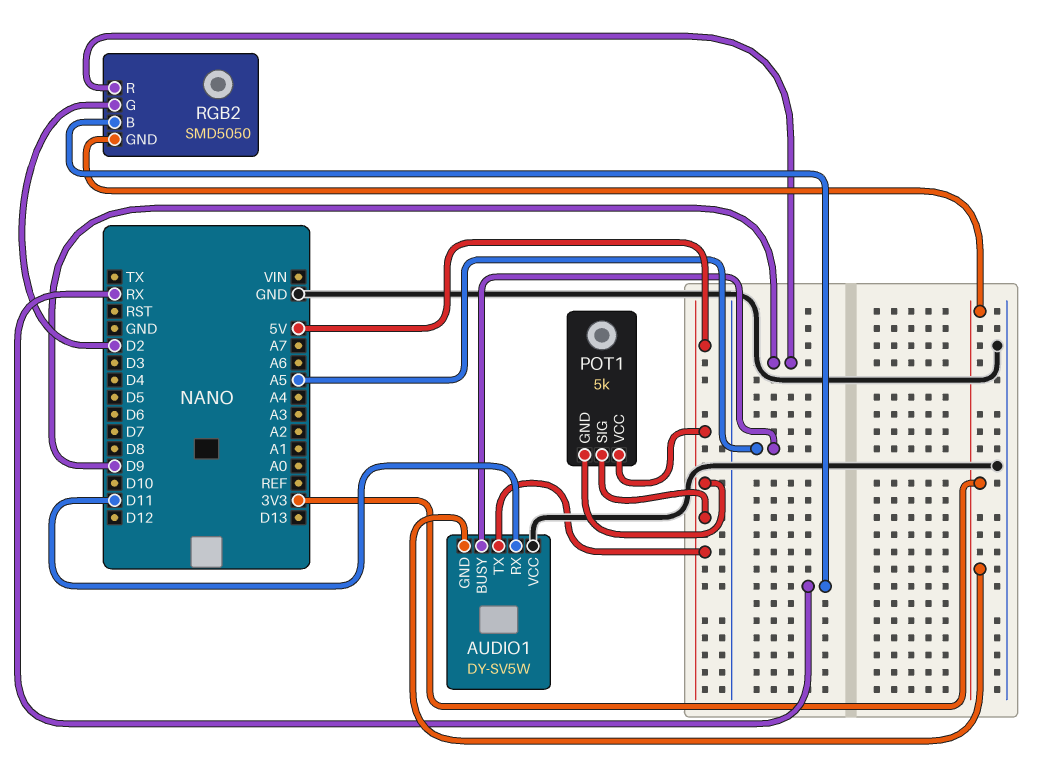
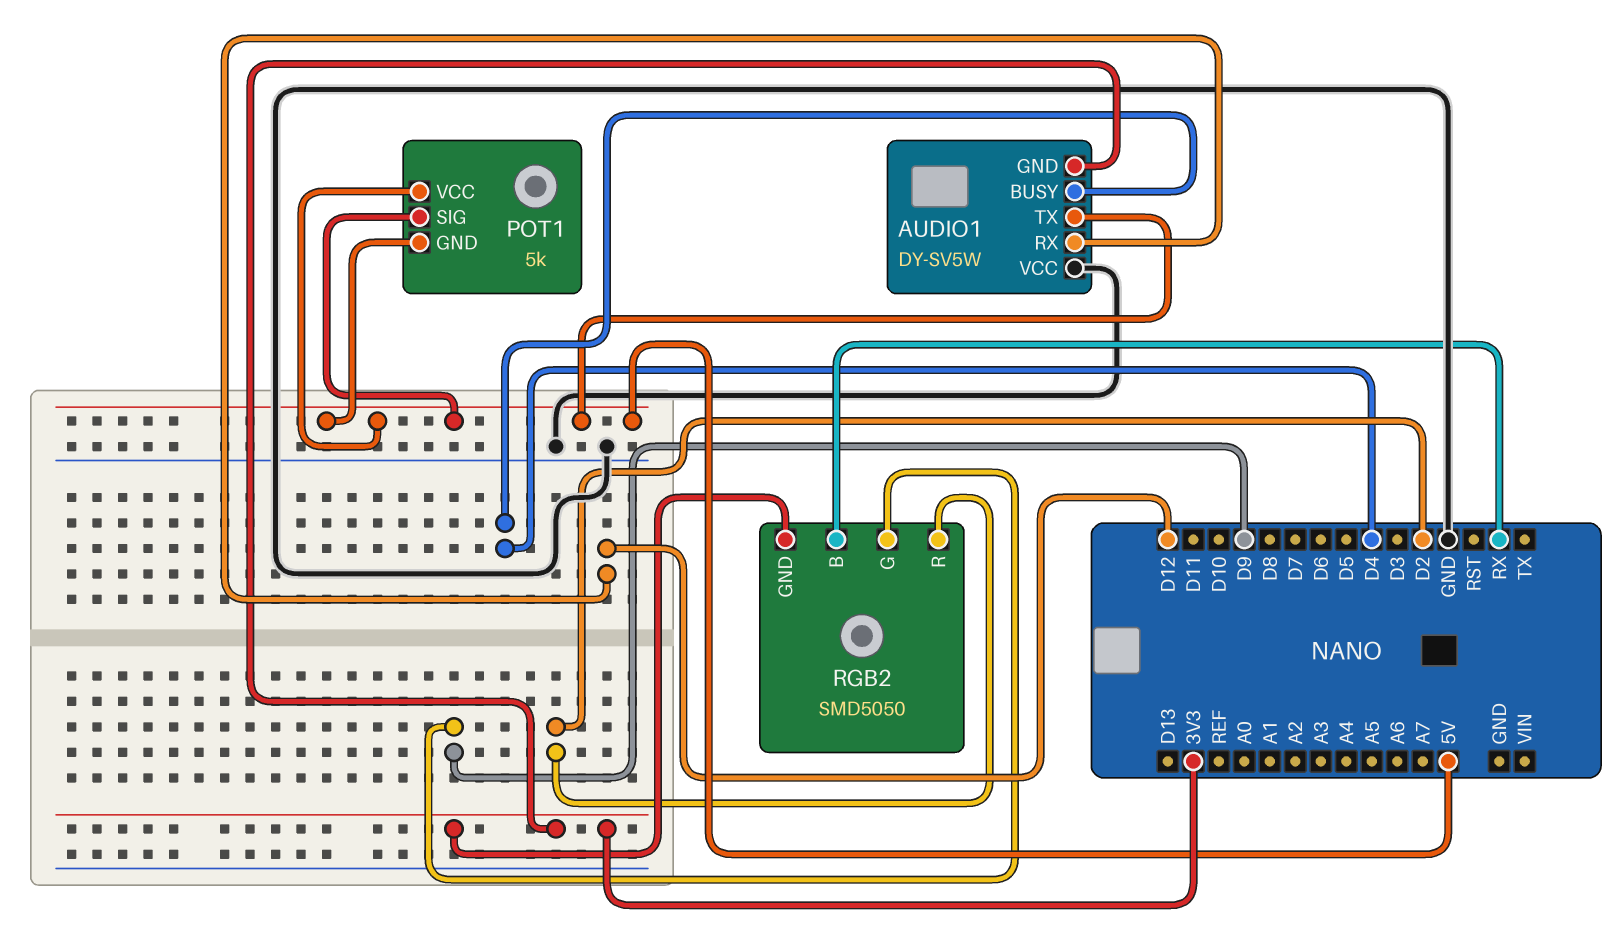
AUDIO1 pin BUSY: A5 -> D4
AUDIO1 pin RX: D11 -> D12
RGB2 pin G: D2 -> D9
RGB2 pin R: D9 -> D2

